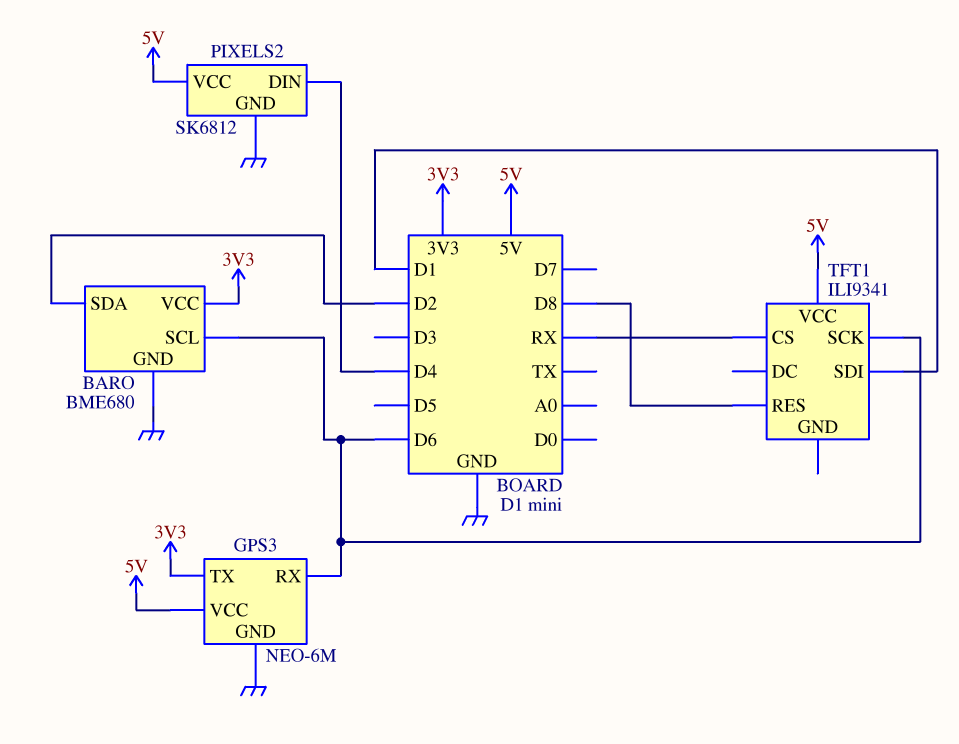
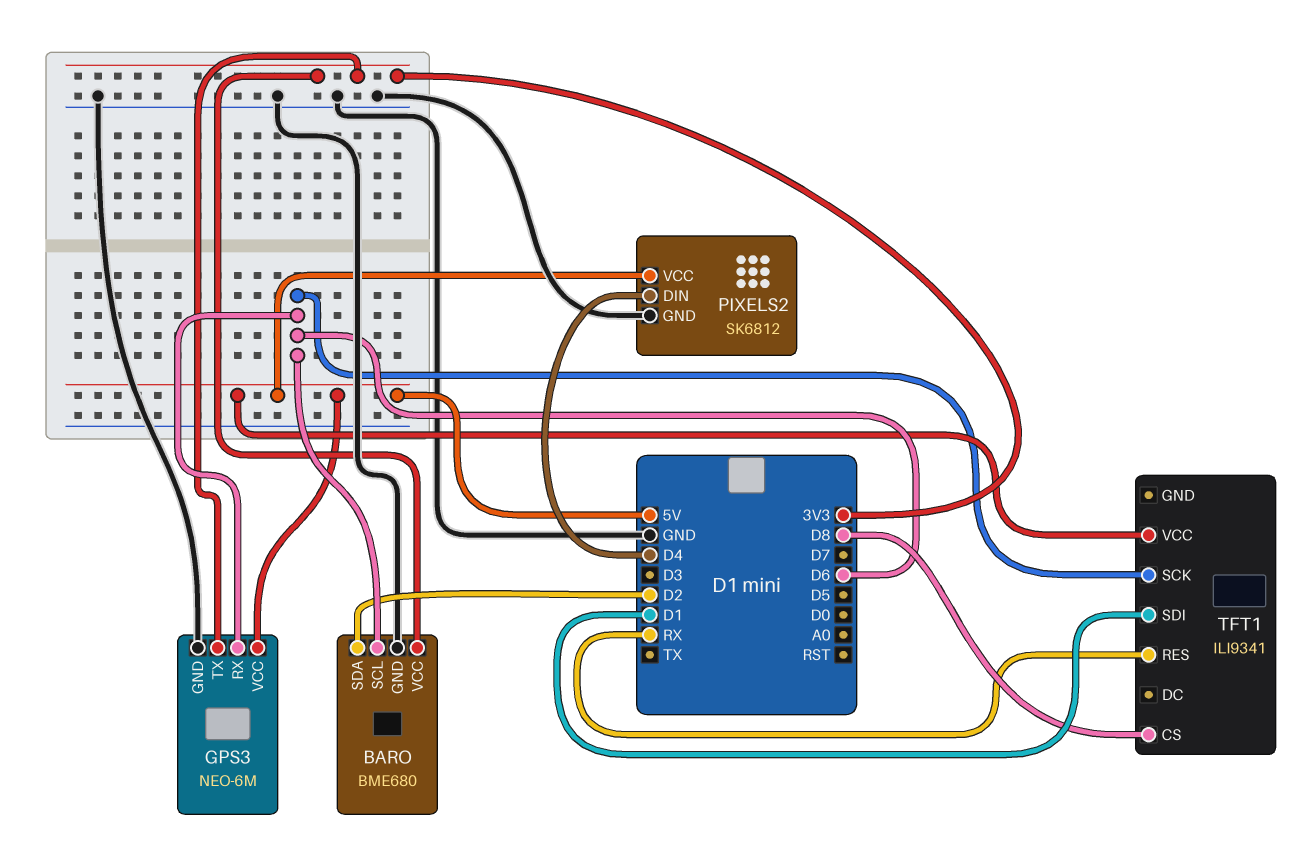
TFT1 pin CS: RX -> D8
TFT1 pin RES: D8 -> RX

